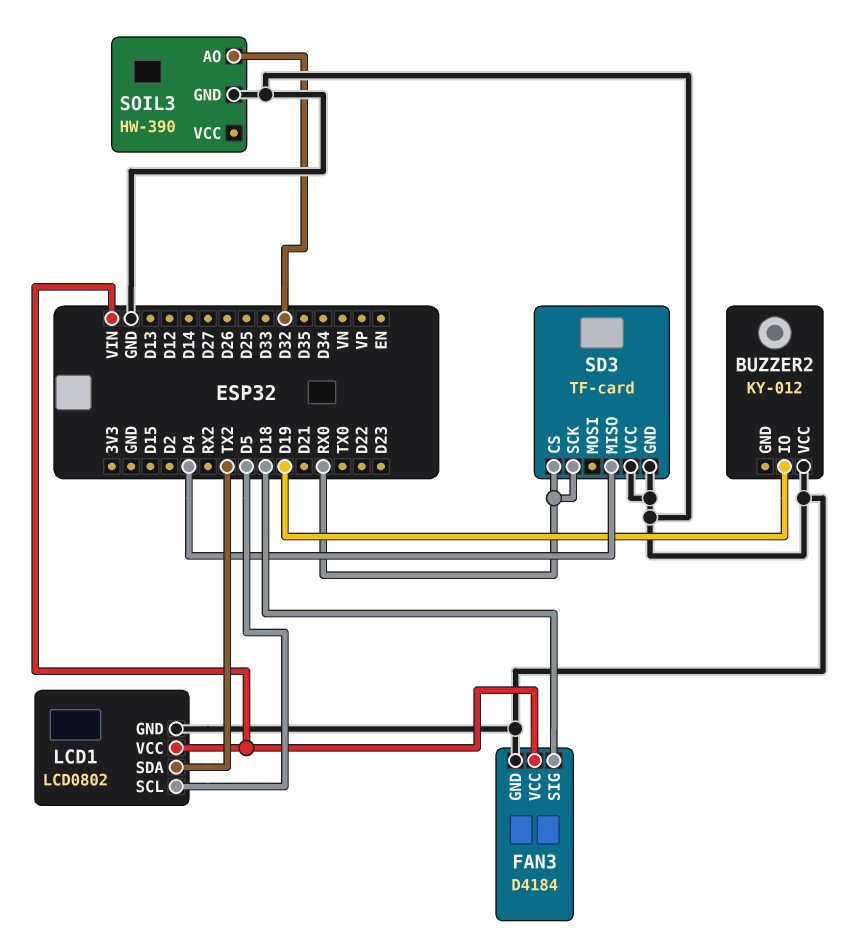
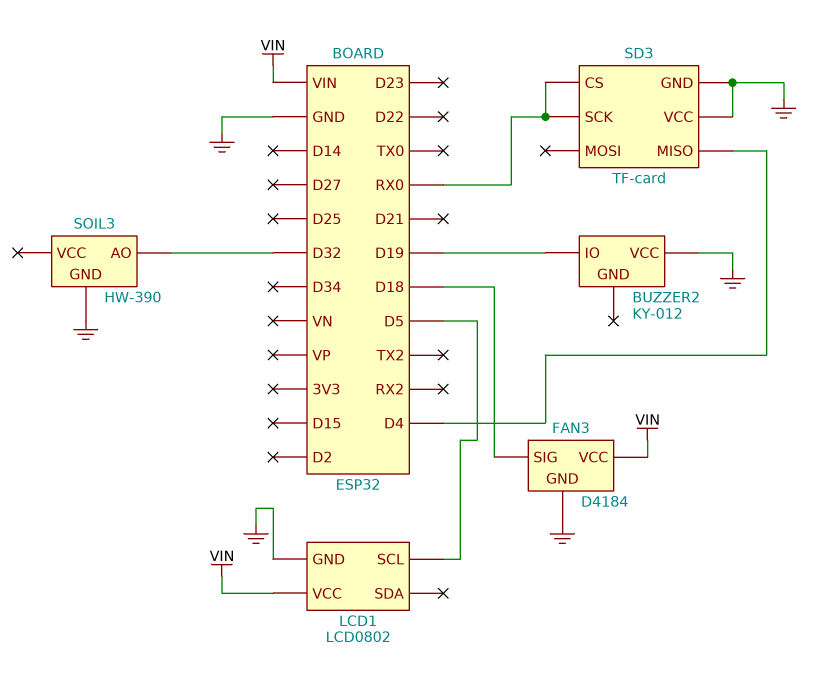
LCD1 pin SDA: TX2 -> none

